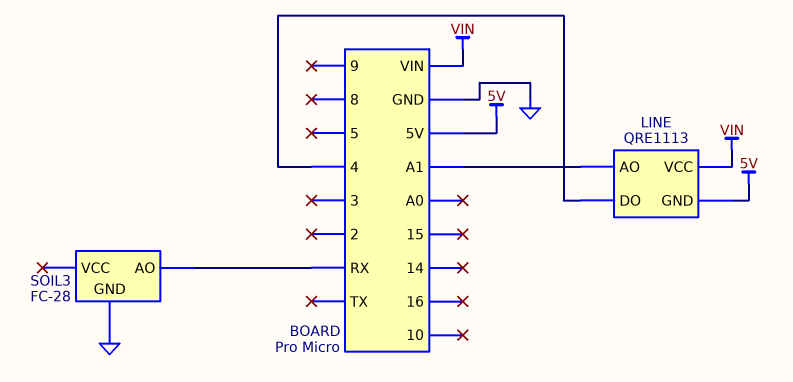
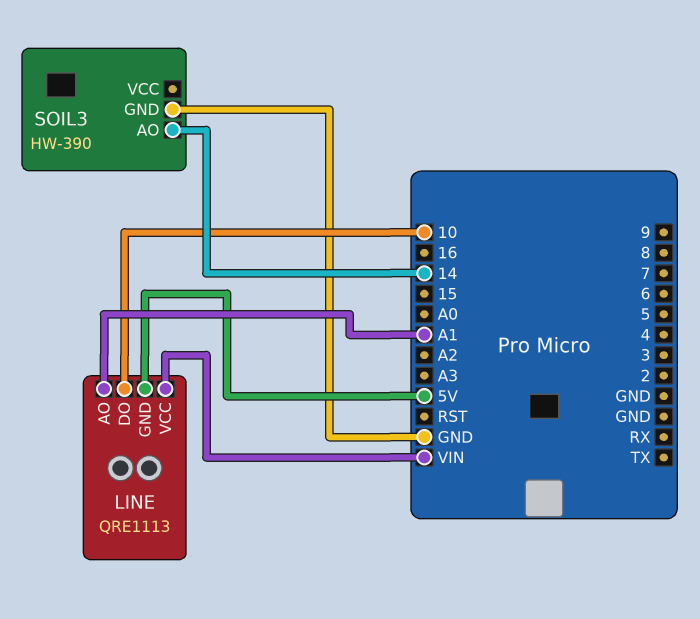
LINE pin DO: 4 -> 10
SOIL3: FC-28 -> HW-390
SOIL3 pin AO: RX -> 14

